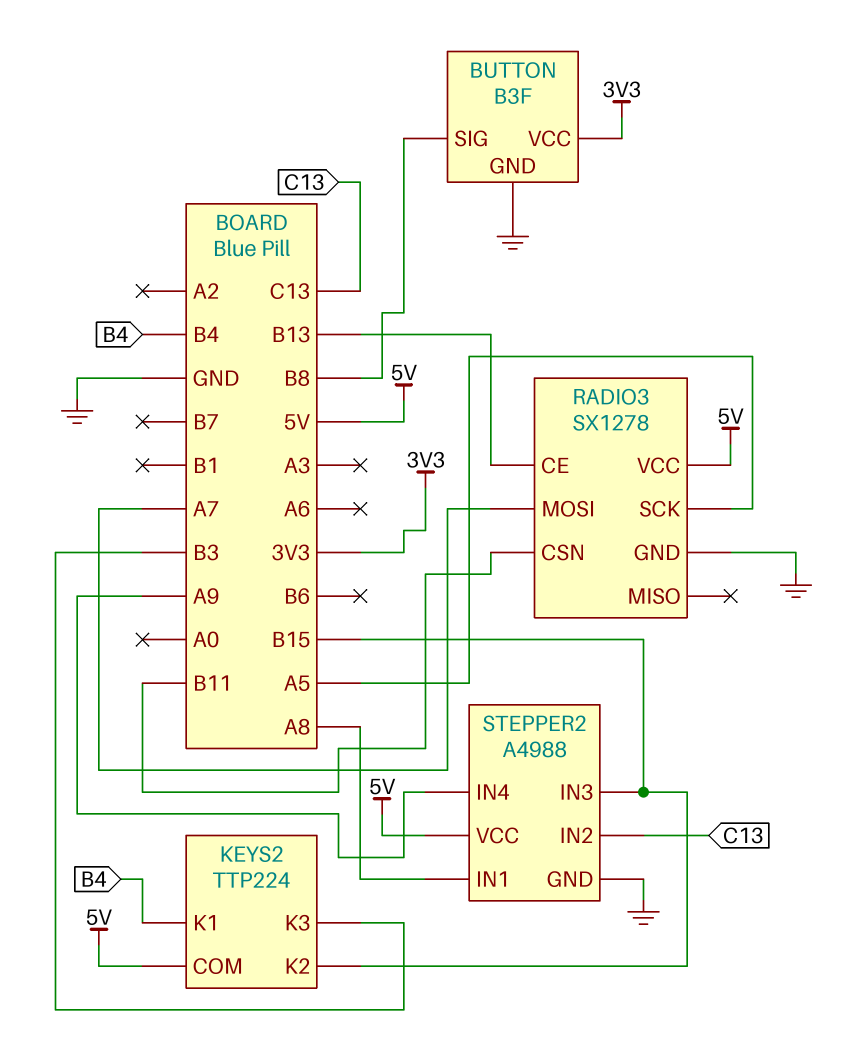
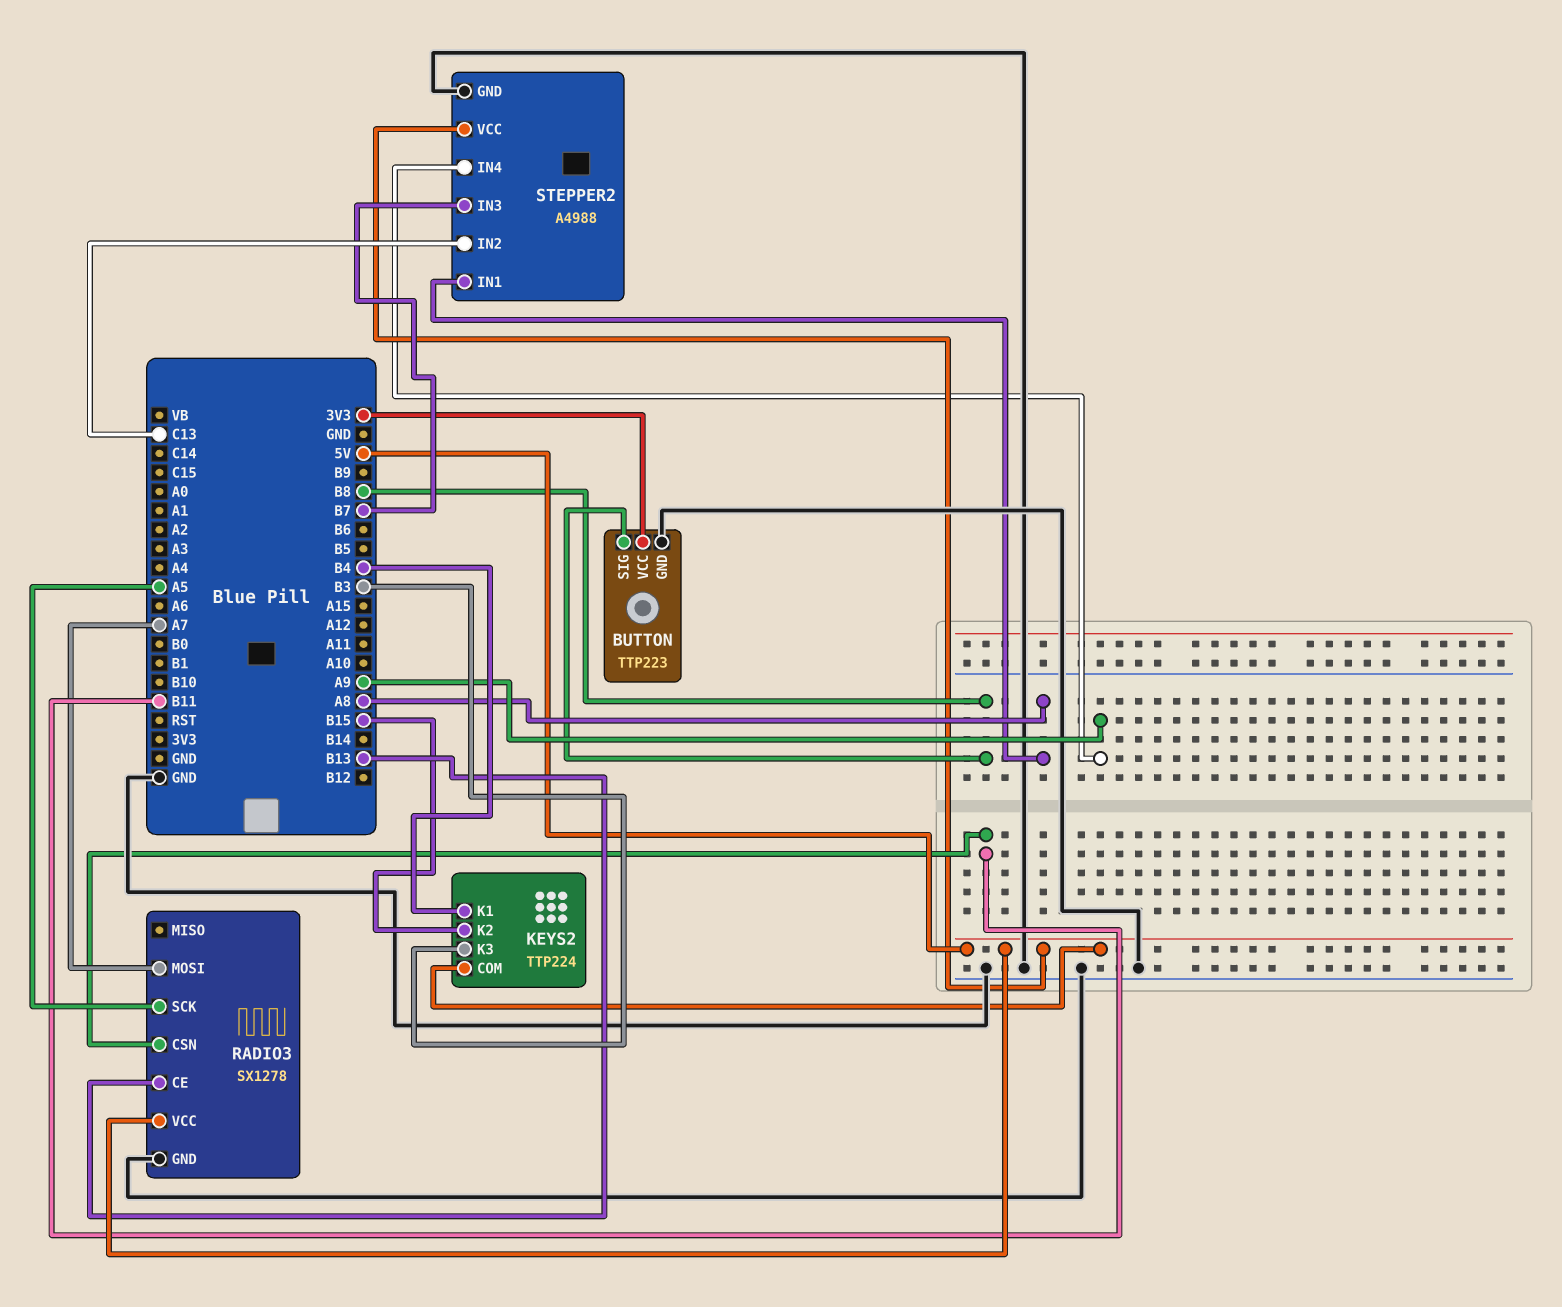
BUTTON: B3F -> TTP223
STEPPER2 pin IN3: B15 -> B7

